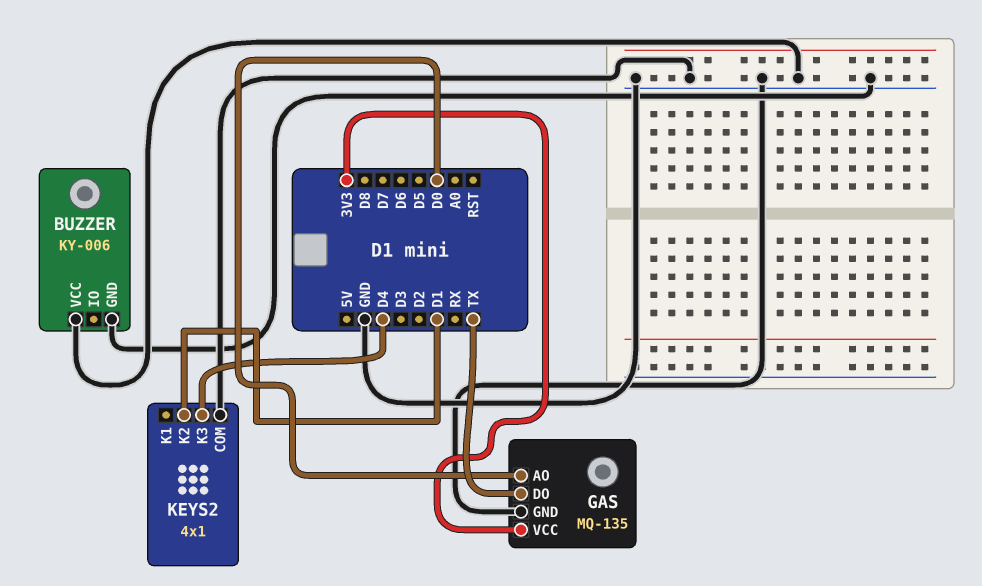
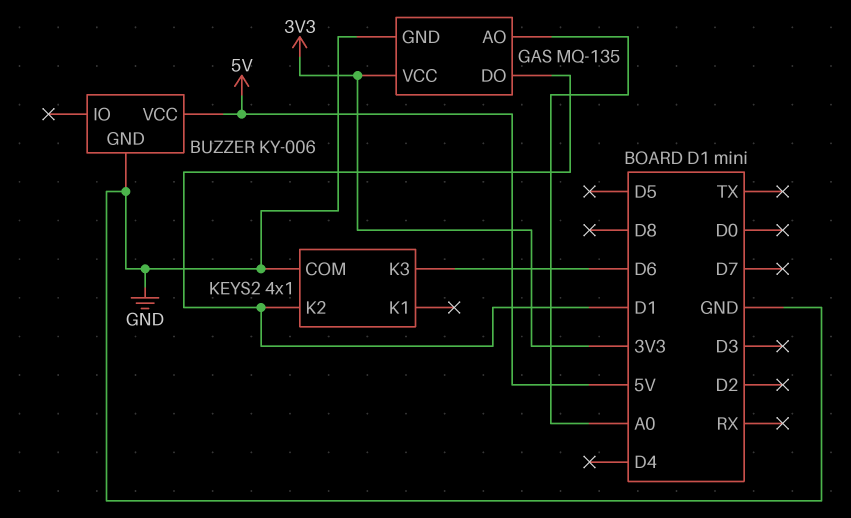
BUZZER pin VCC: GND -> 5V
GAS pin AO: D0 -> A0
GAS pin DO: TX -> D1
KEYS2 pin K3: D4 -> D6

